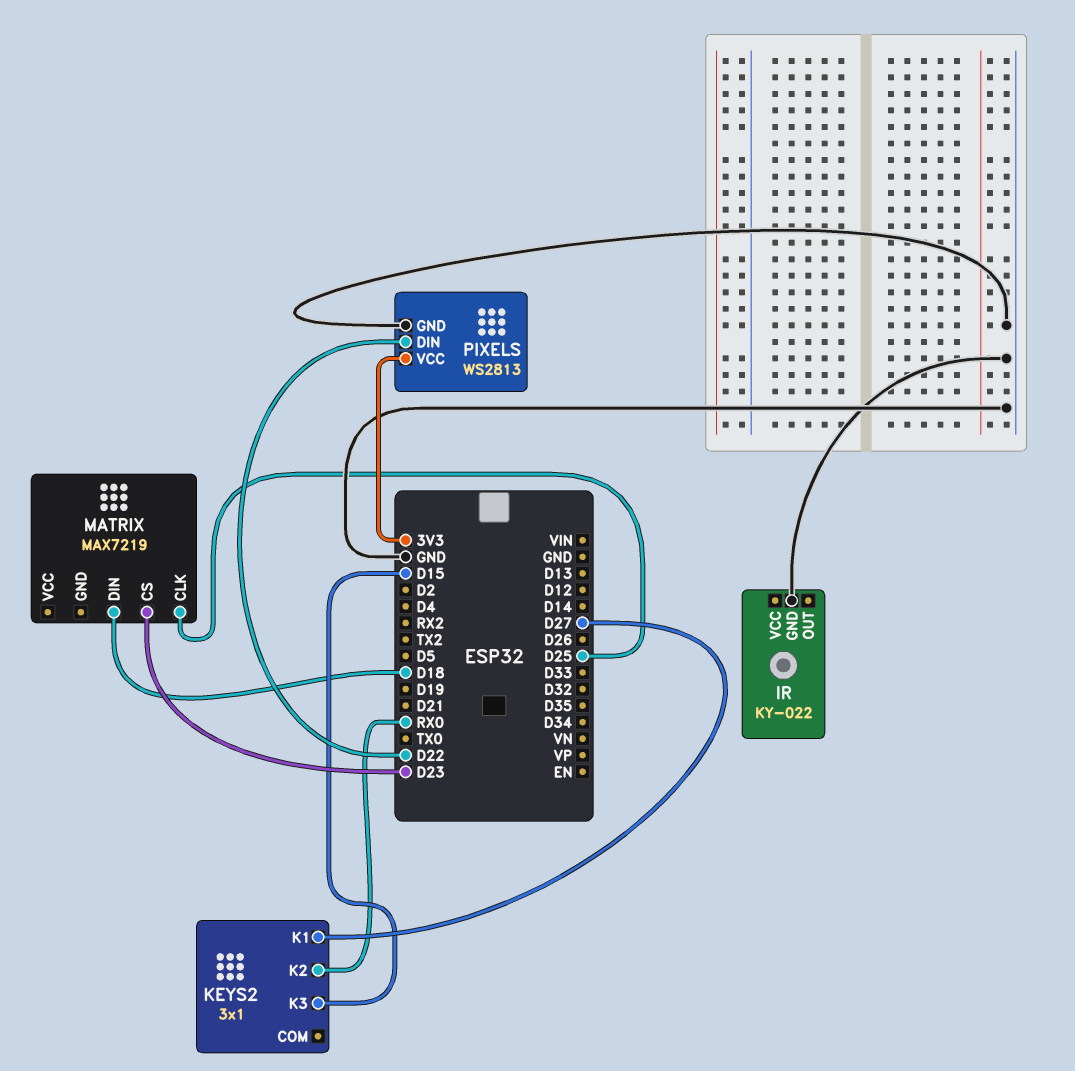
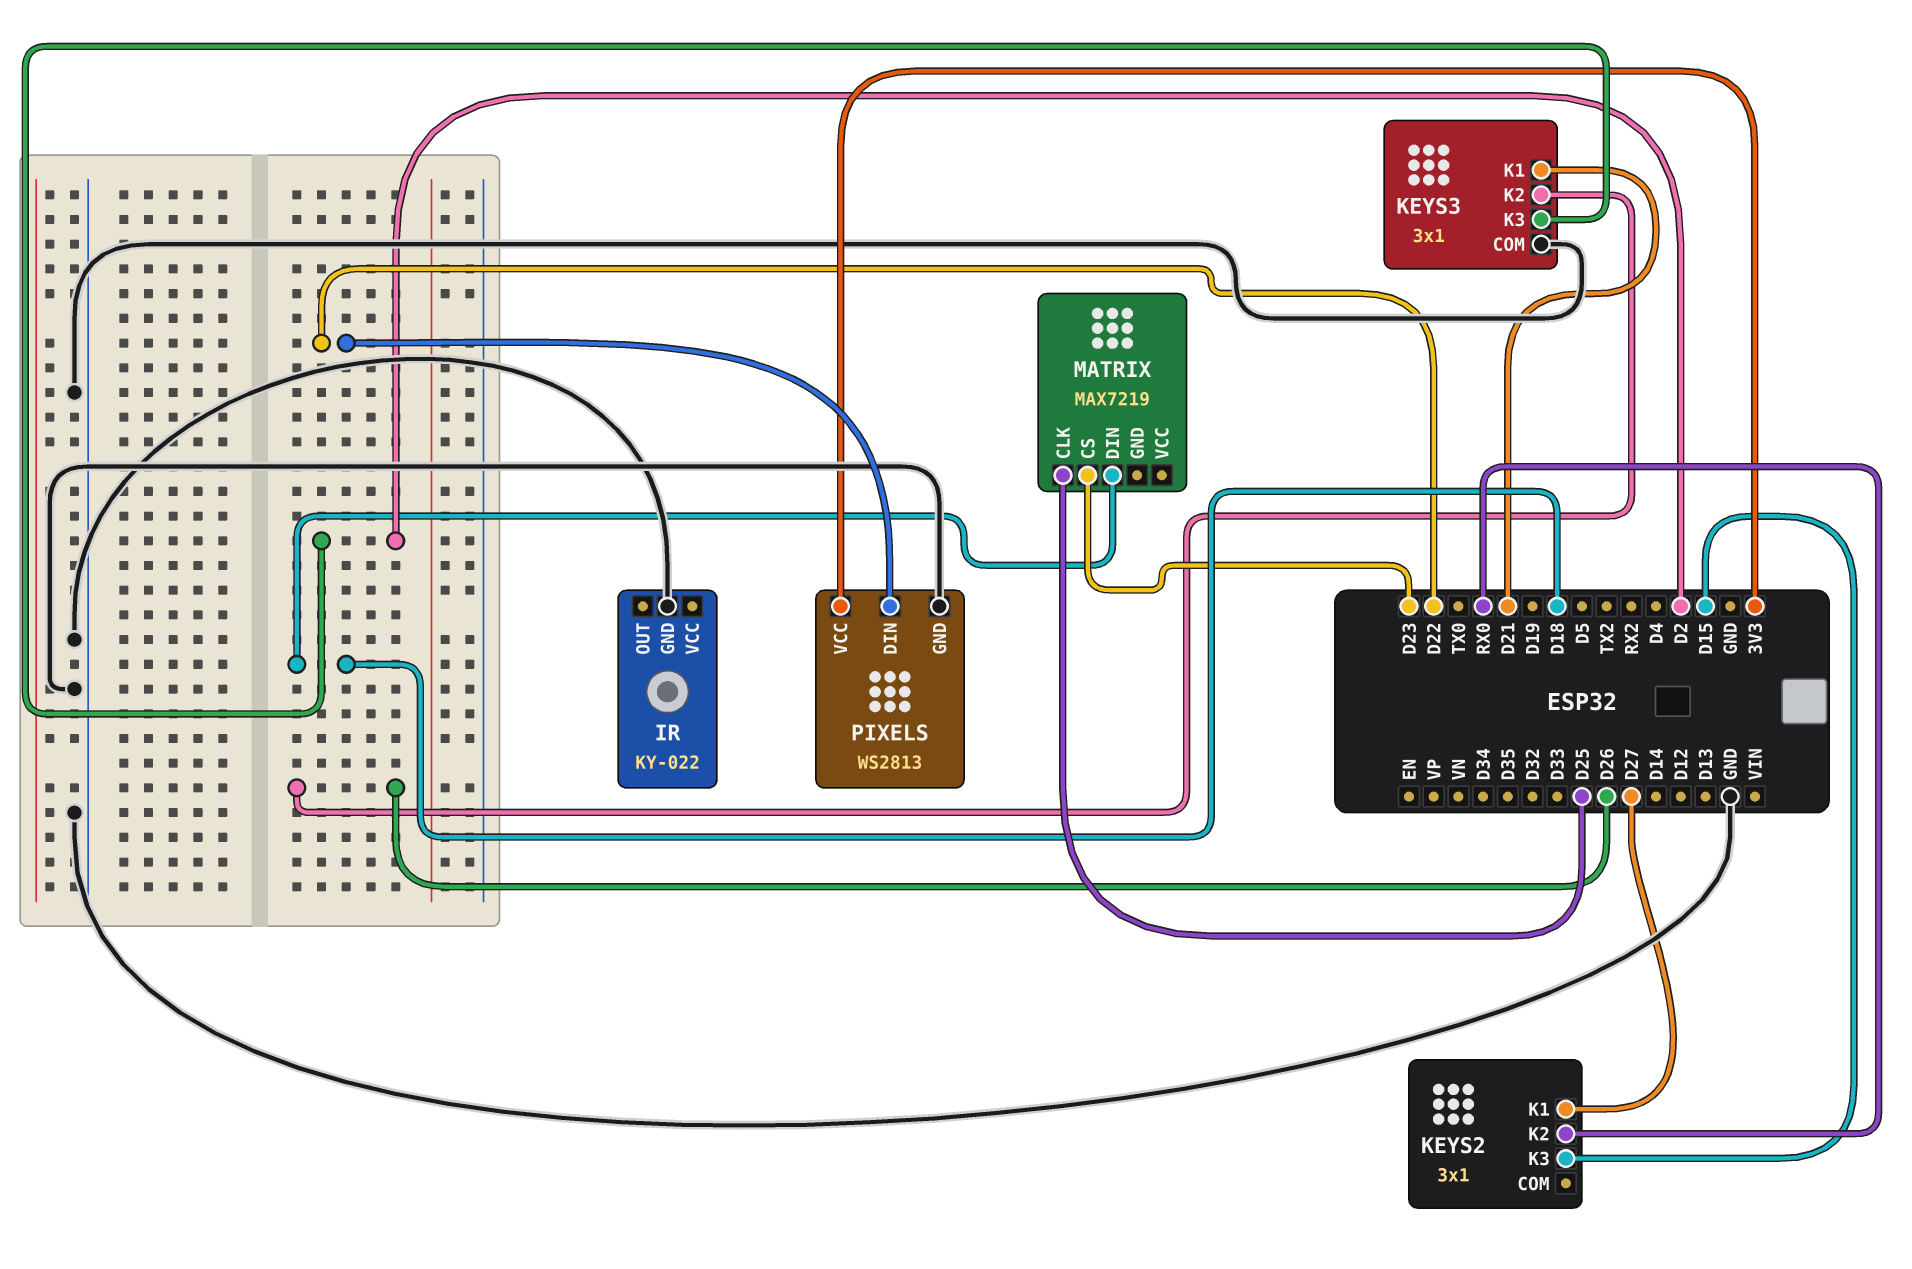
KEYS3: none -> 3x1
KEYS3 pin COM: none -> GND
KEYS3 pin K1: none -> D21
KEYS3 pin K2: none -> D26
KEYS3 pin K3: none -> D2

